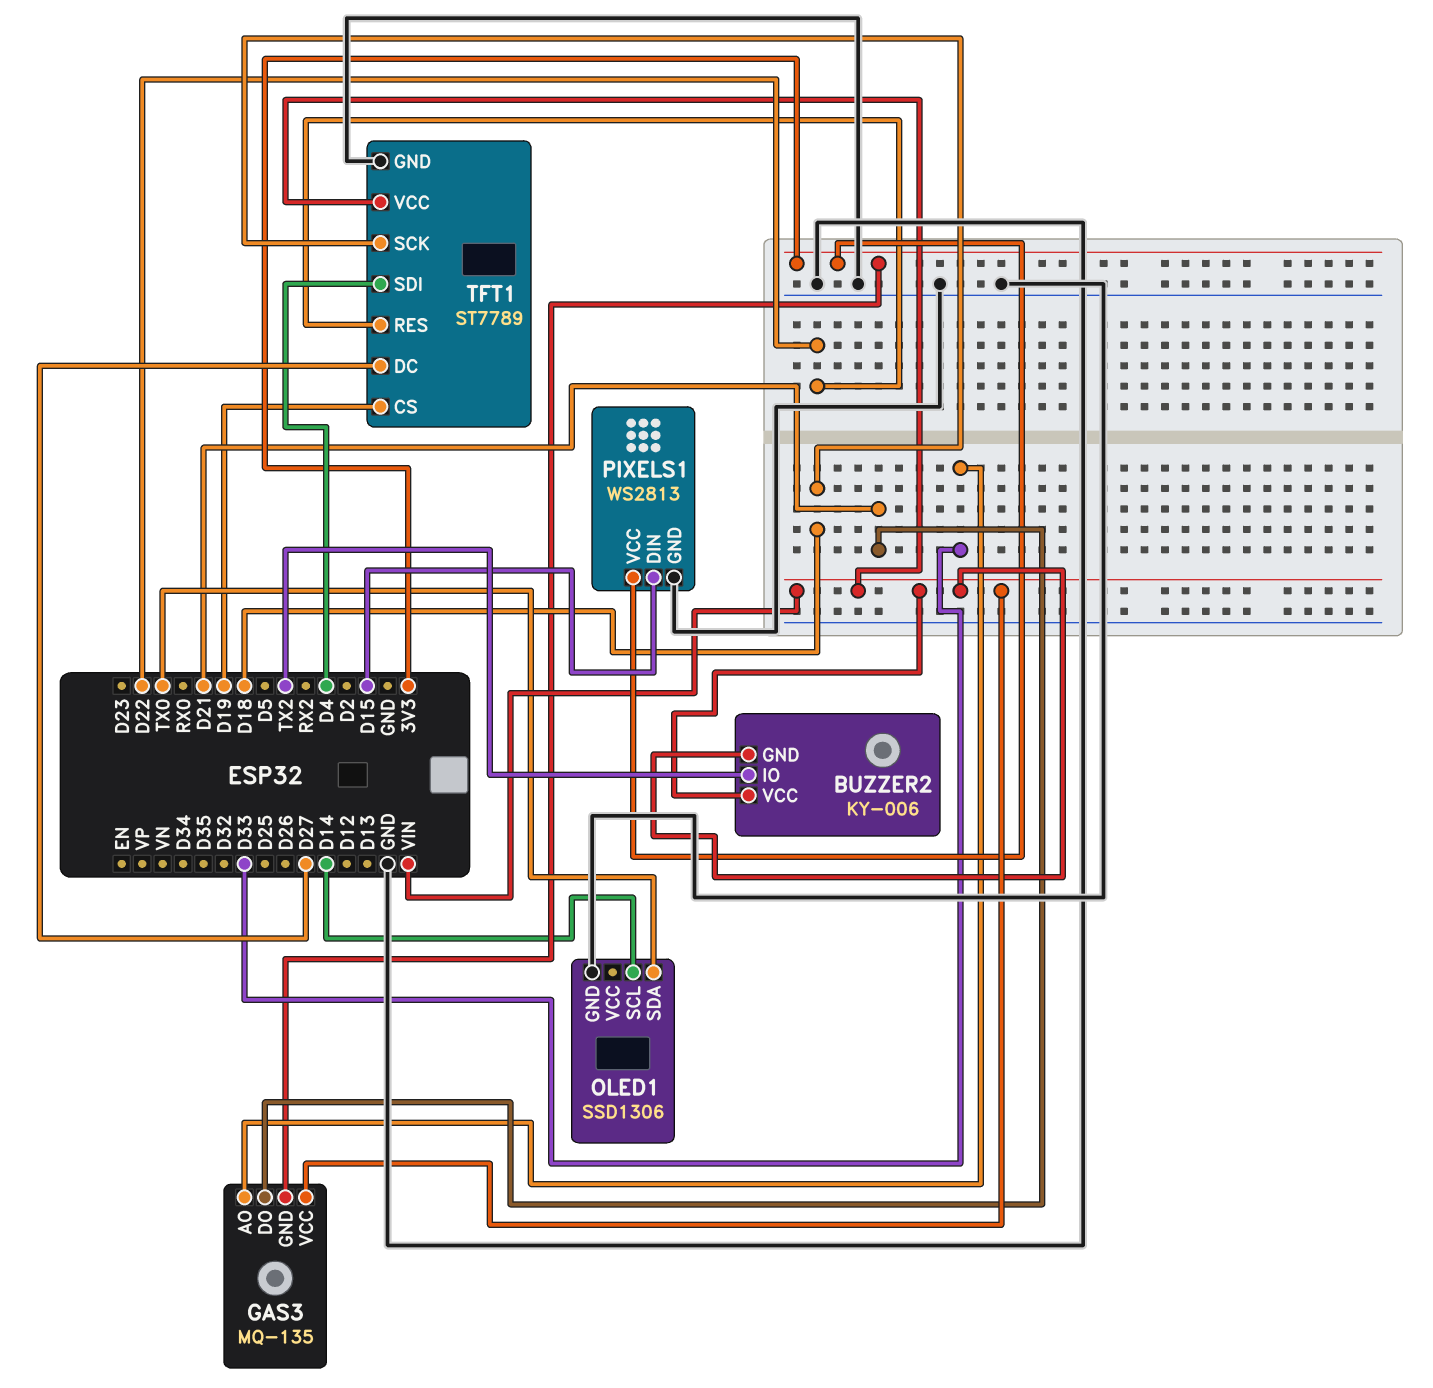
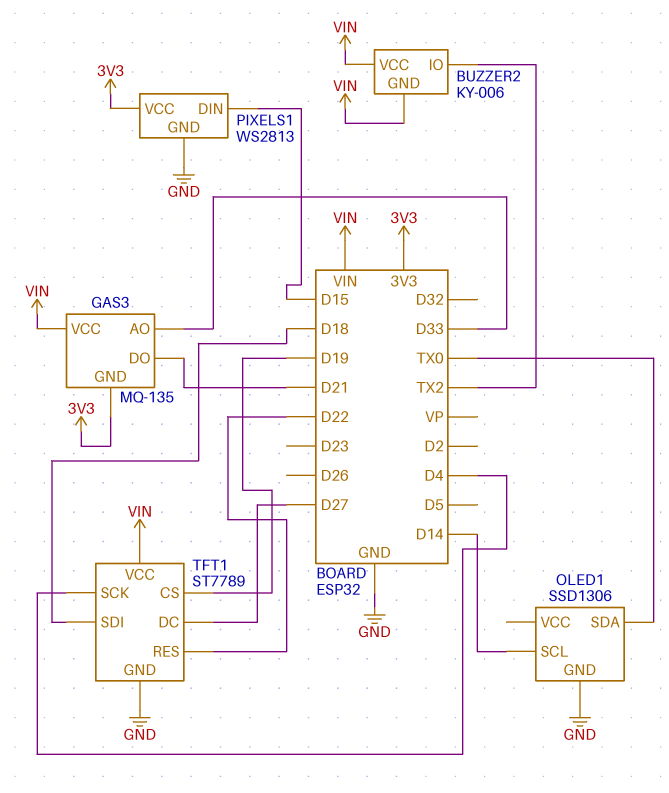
TFT1 pin SCK: D18 -> D4
TFT1 pin SDI: D4 -> D18

